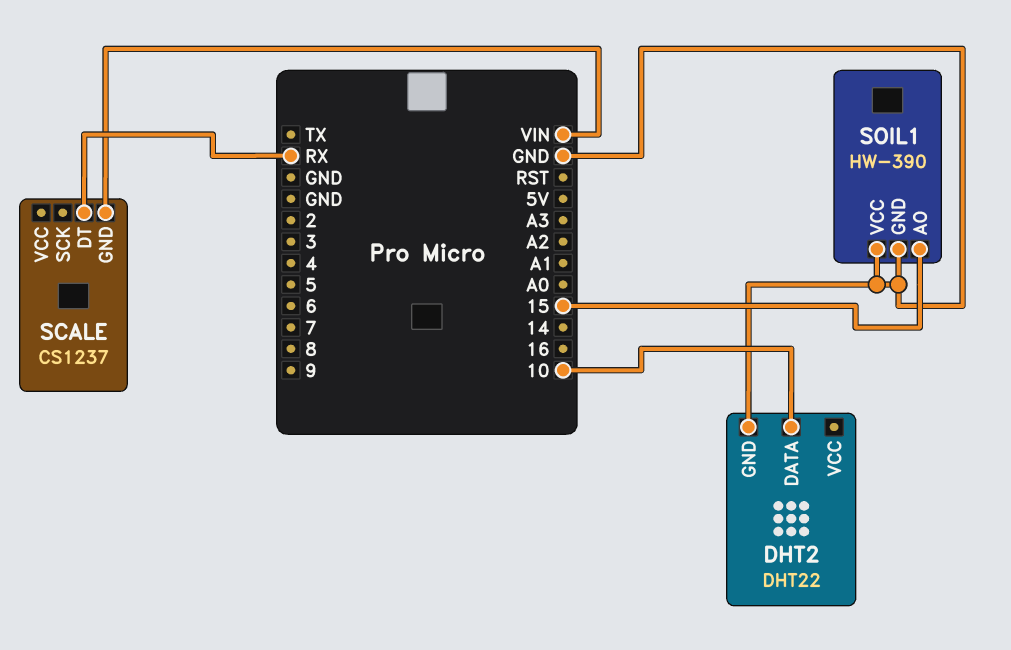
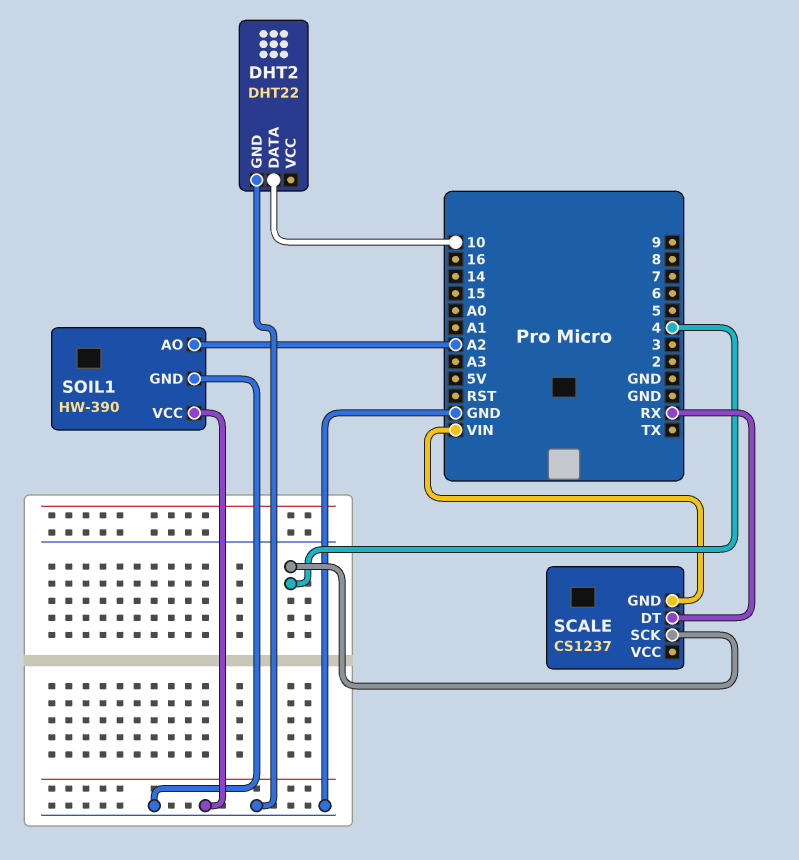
SCALE pin SCK: none -> 4
SOIL1 pin AO: 15 -> A2

